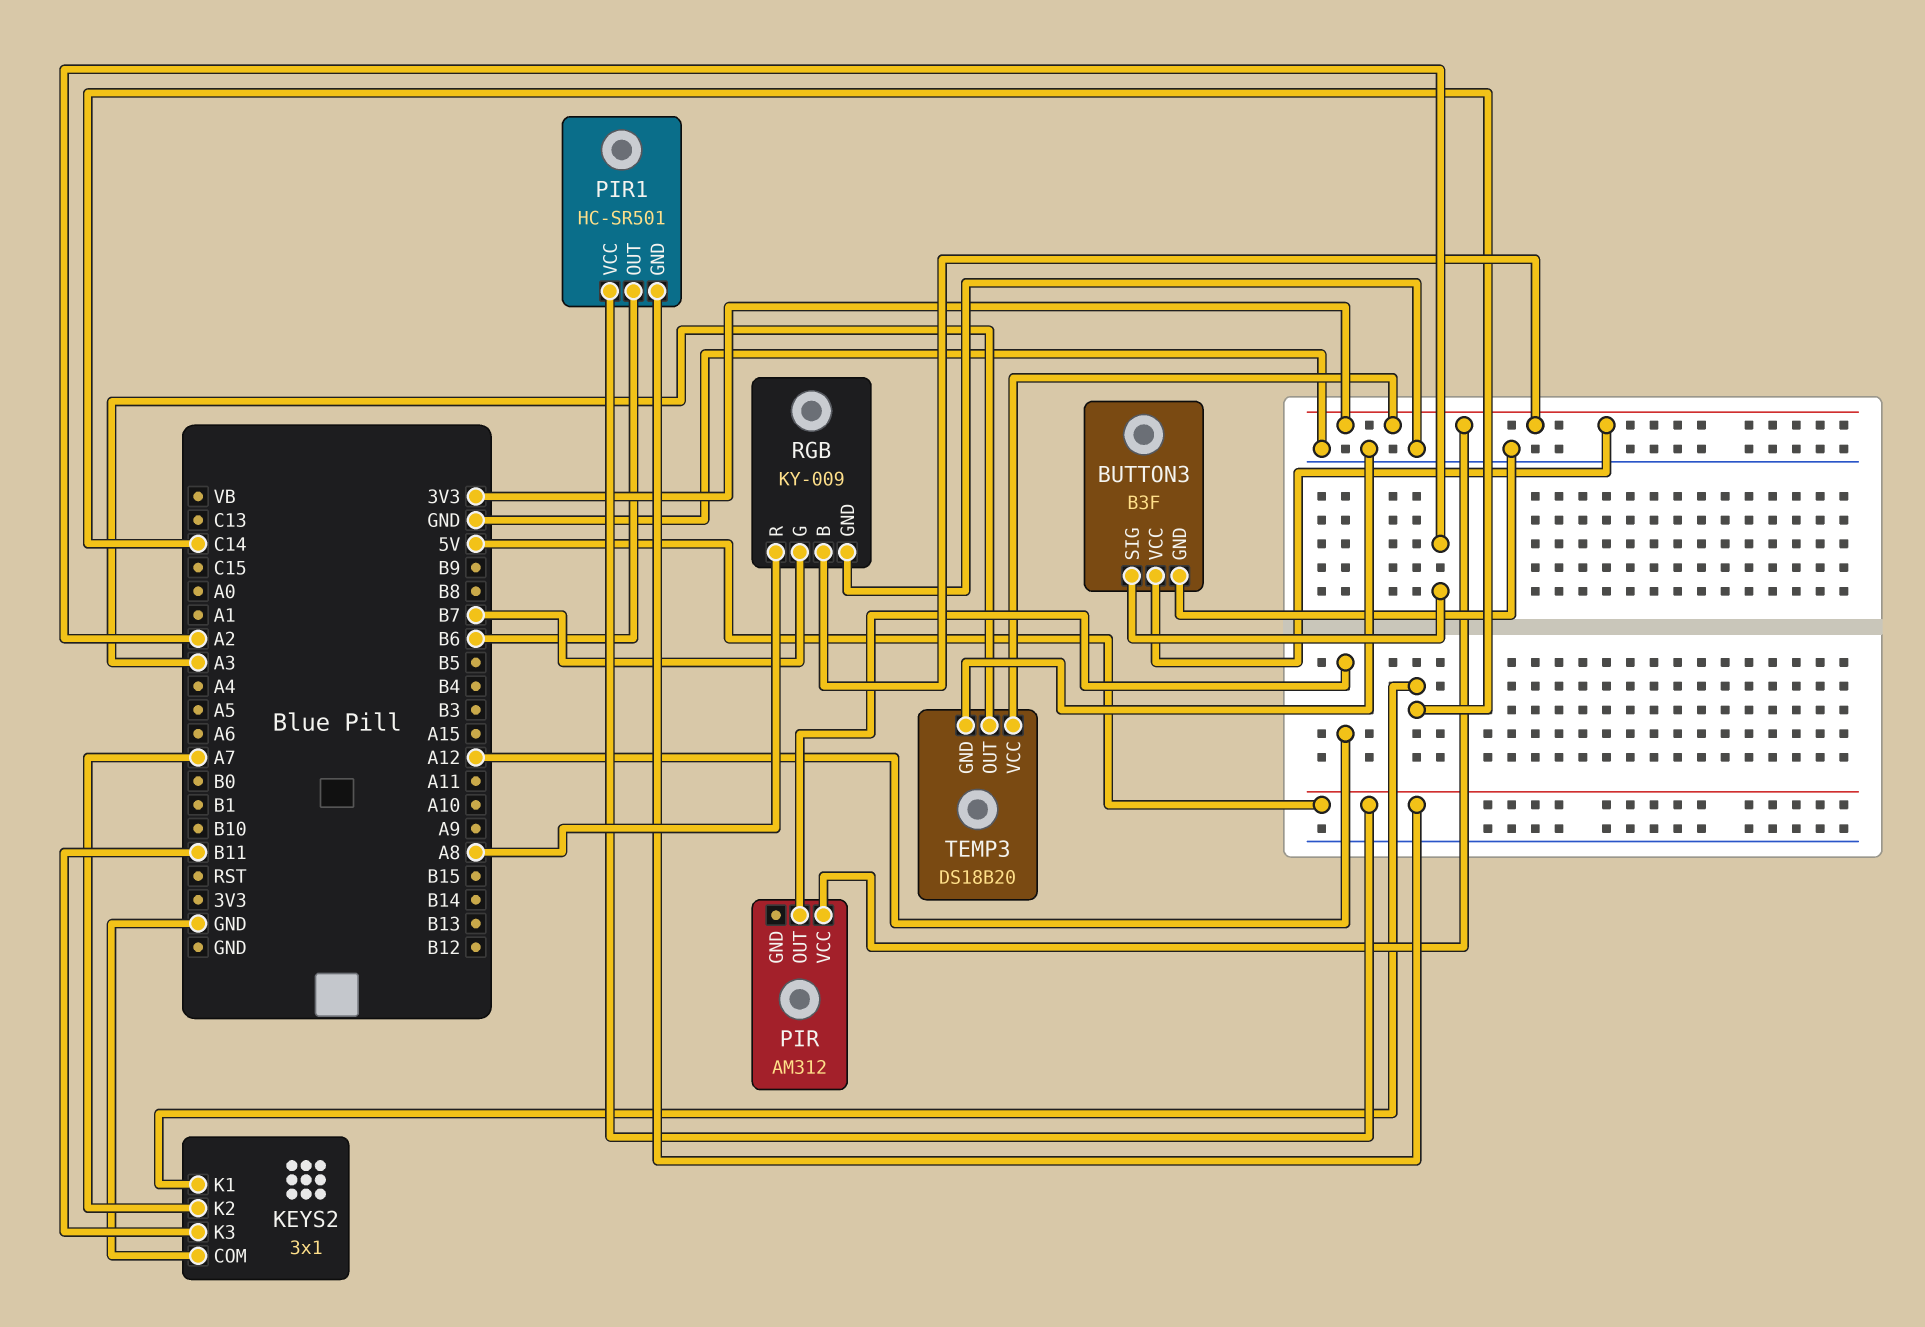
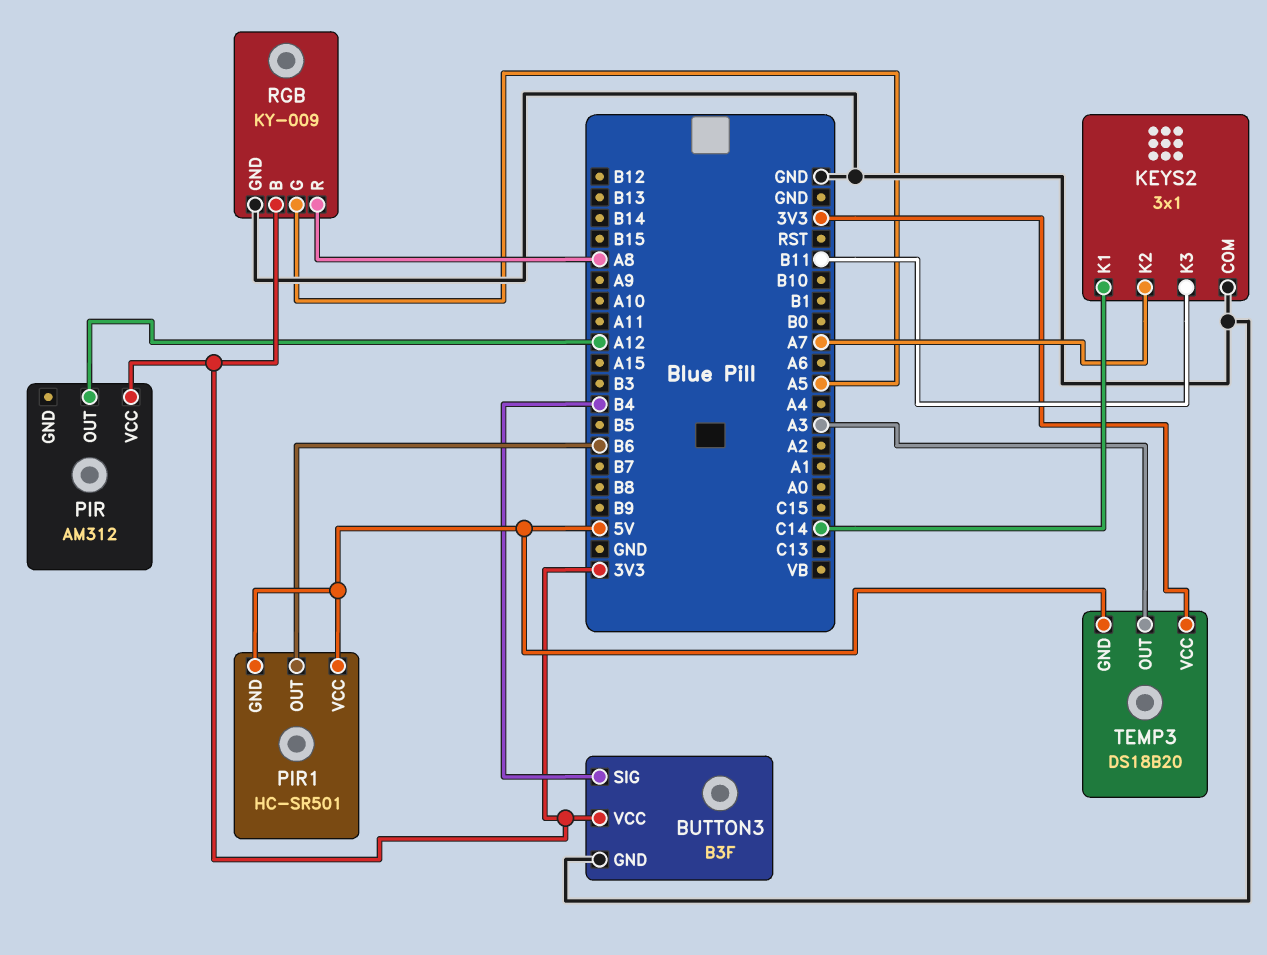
BUTTON3 pin SIG: A2 -> B4
RGB pin G: B7 -> A5
TEMP3 pin GND: GND -> 5V

